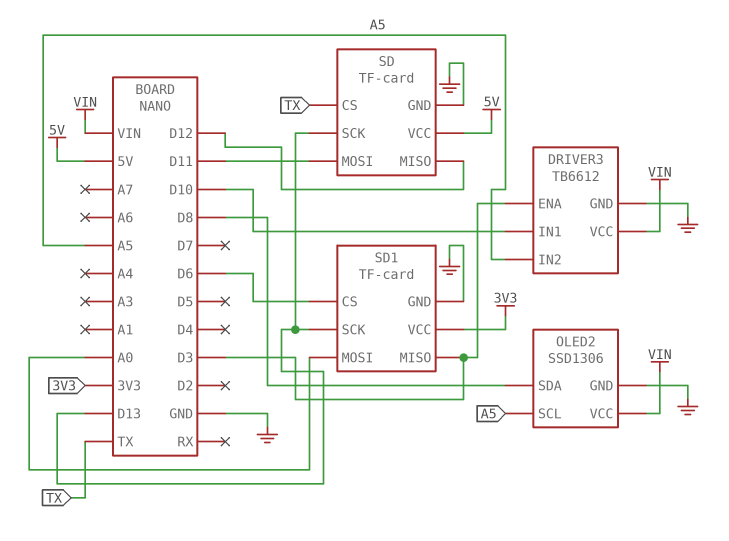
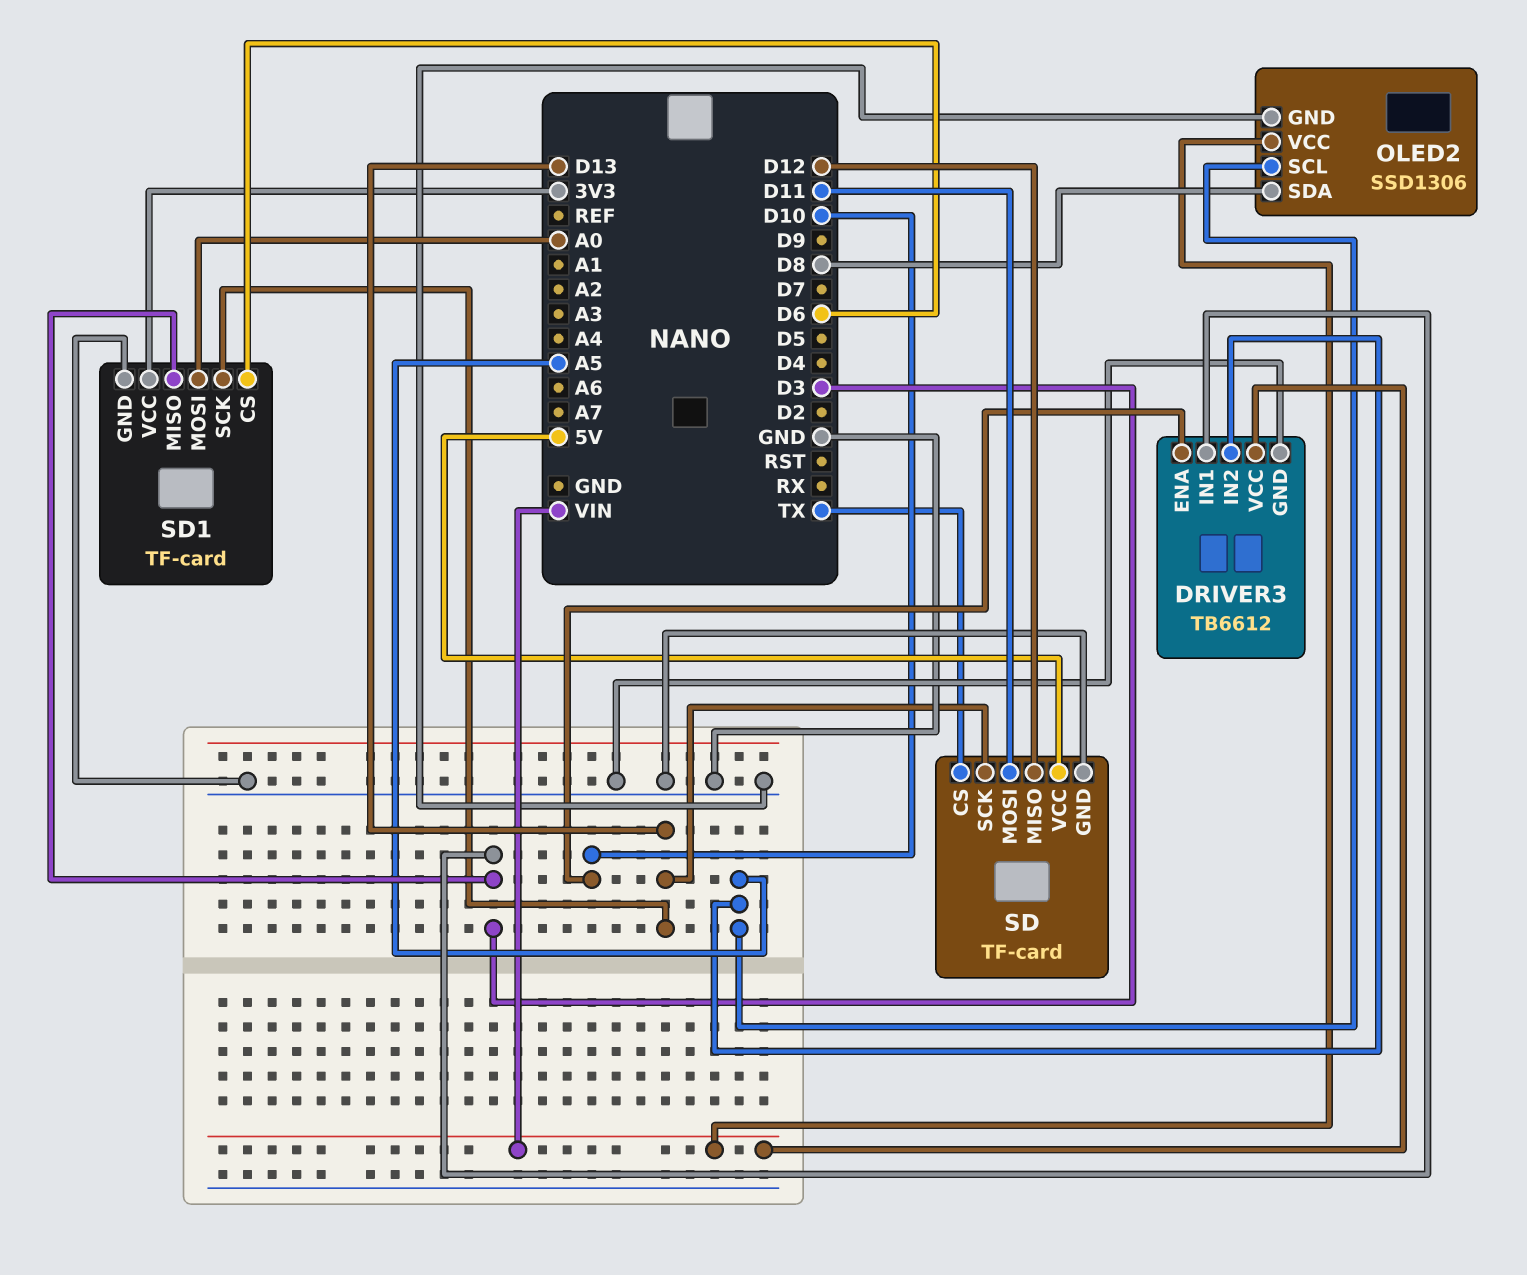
DRIVER3 pin ENA: D3 -> D10
DRIVER3 pin IN1: D10 -> D3

